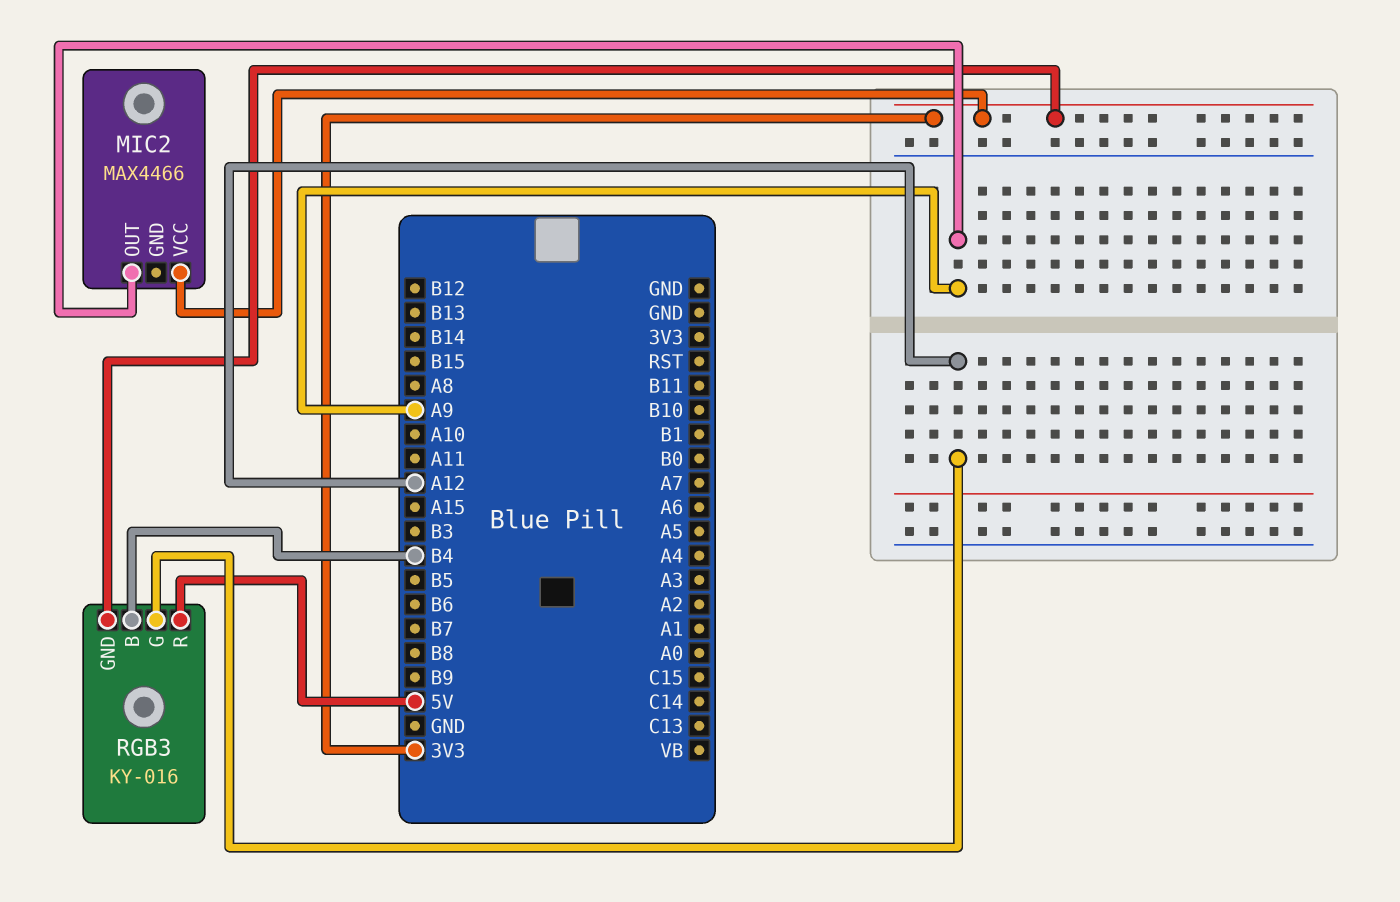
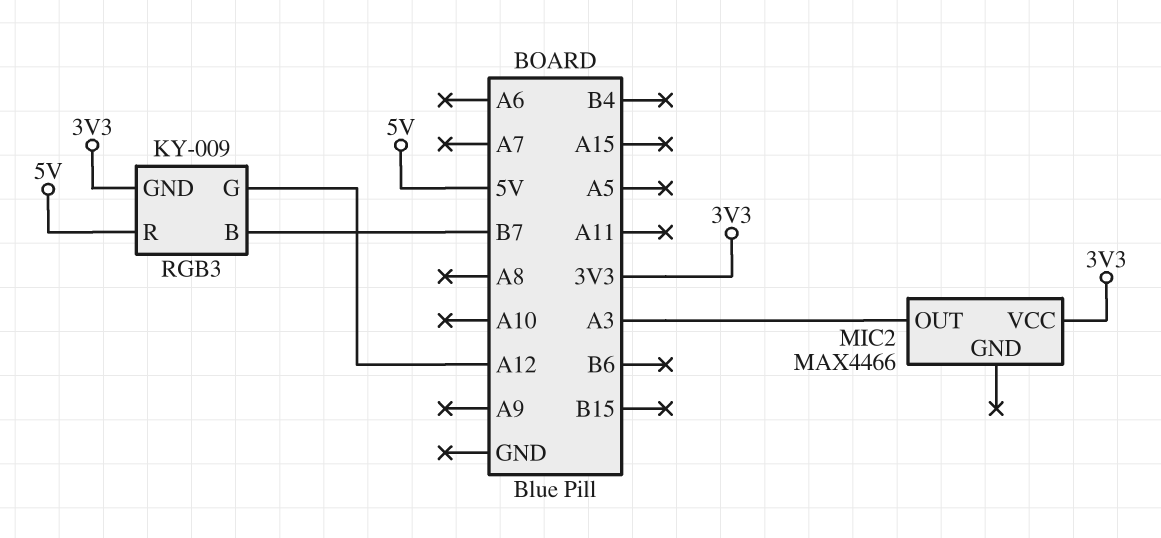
MIC2 pin OUT: A9 -> A3
RGB3: KY-016 -> KY-009
RGB3 pin B: B4 -> B7

